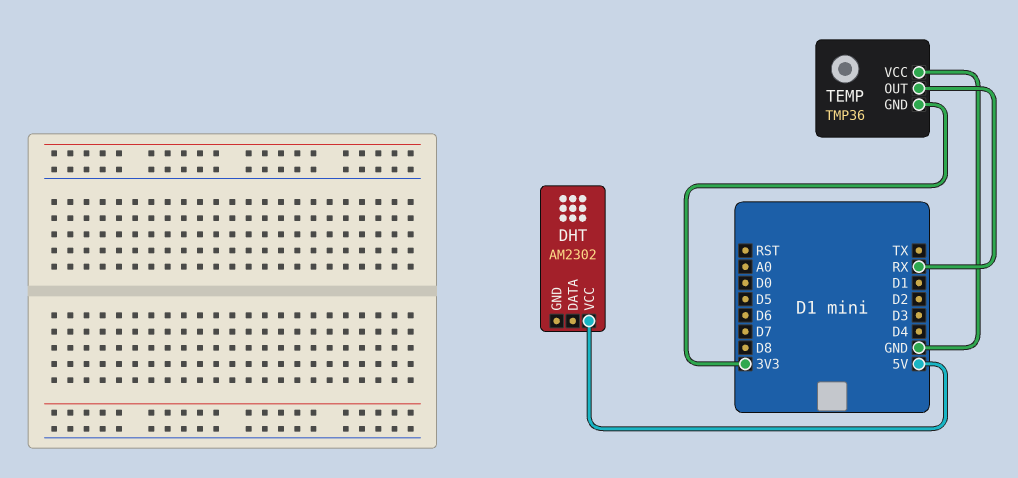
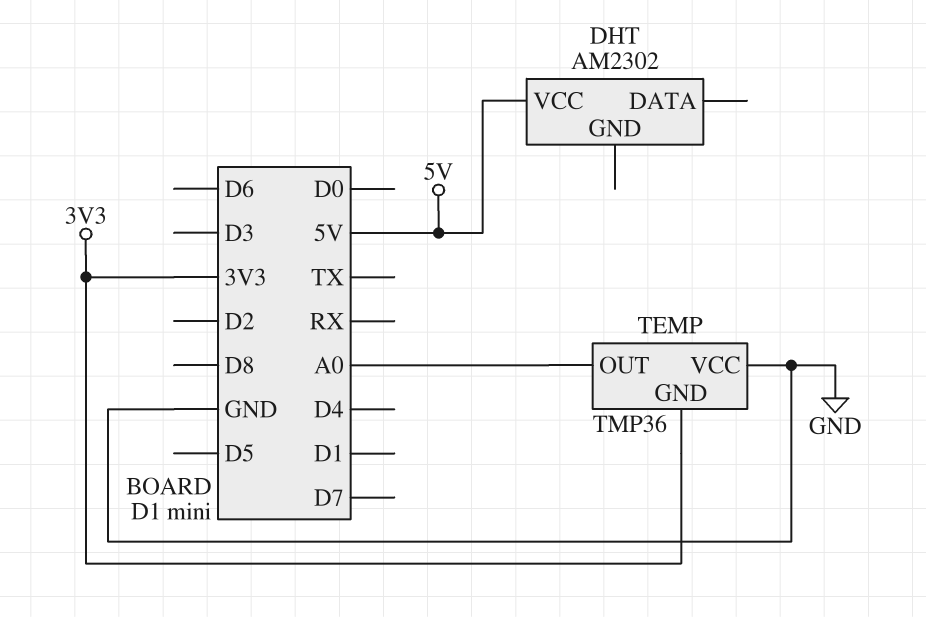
TEMP pin OUT: RX -> A0

